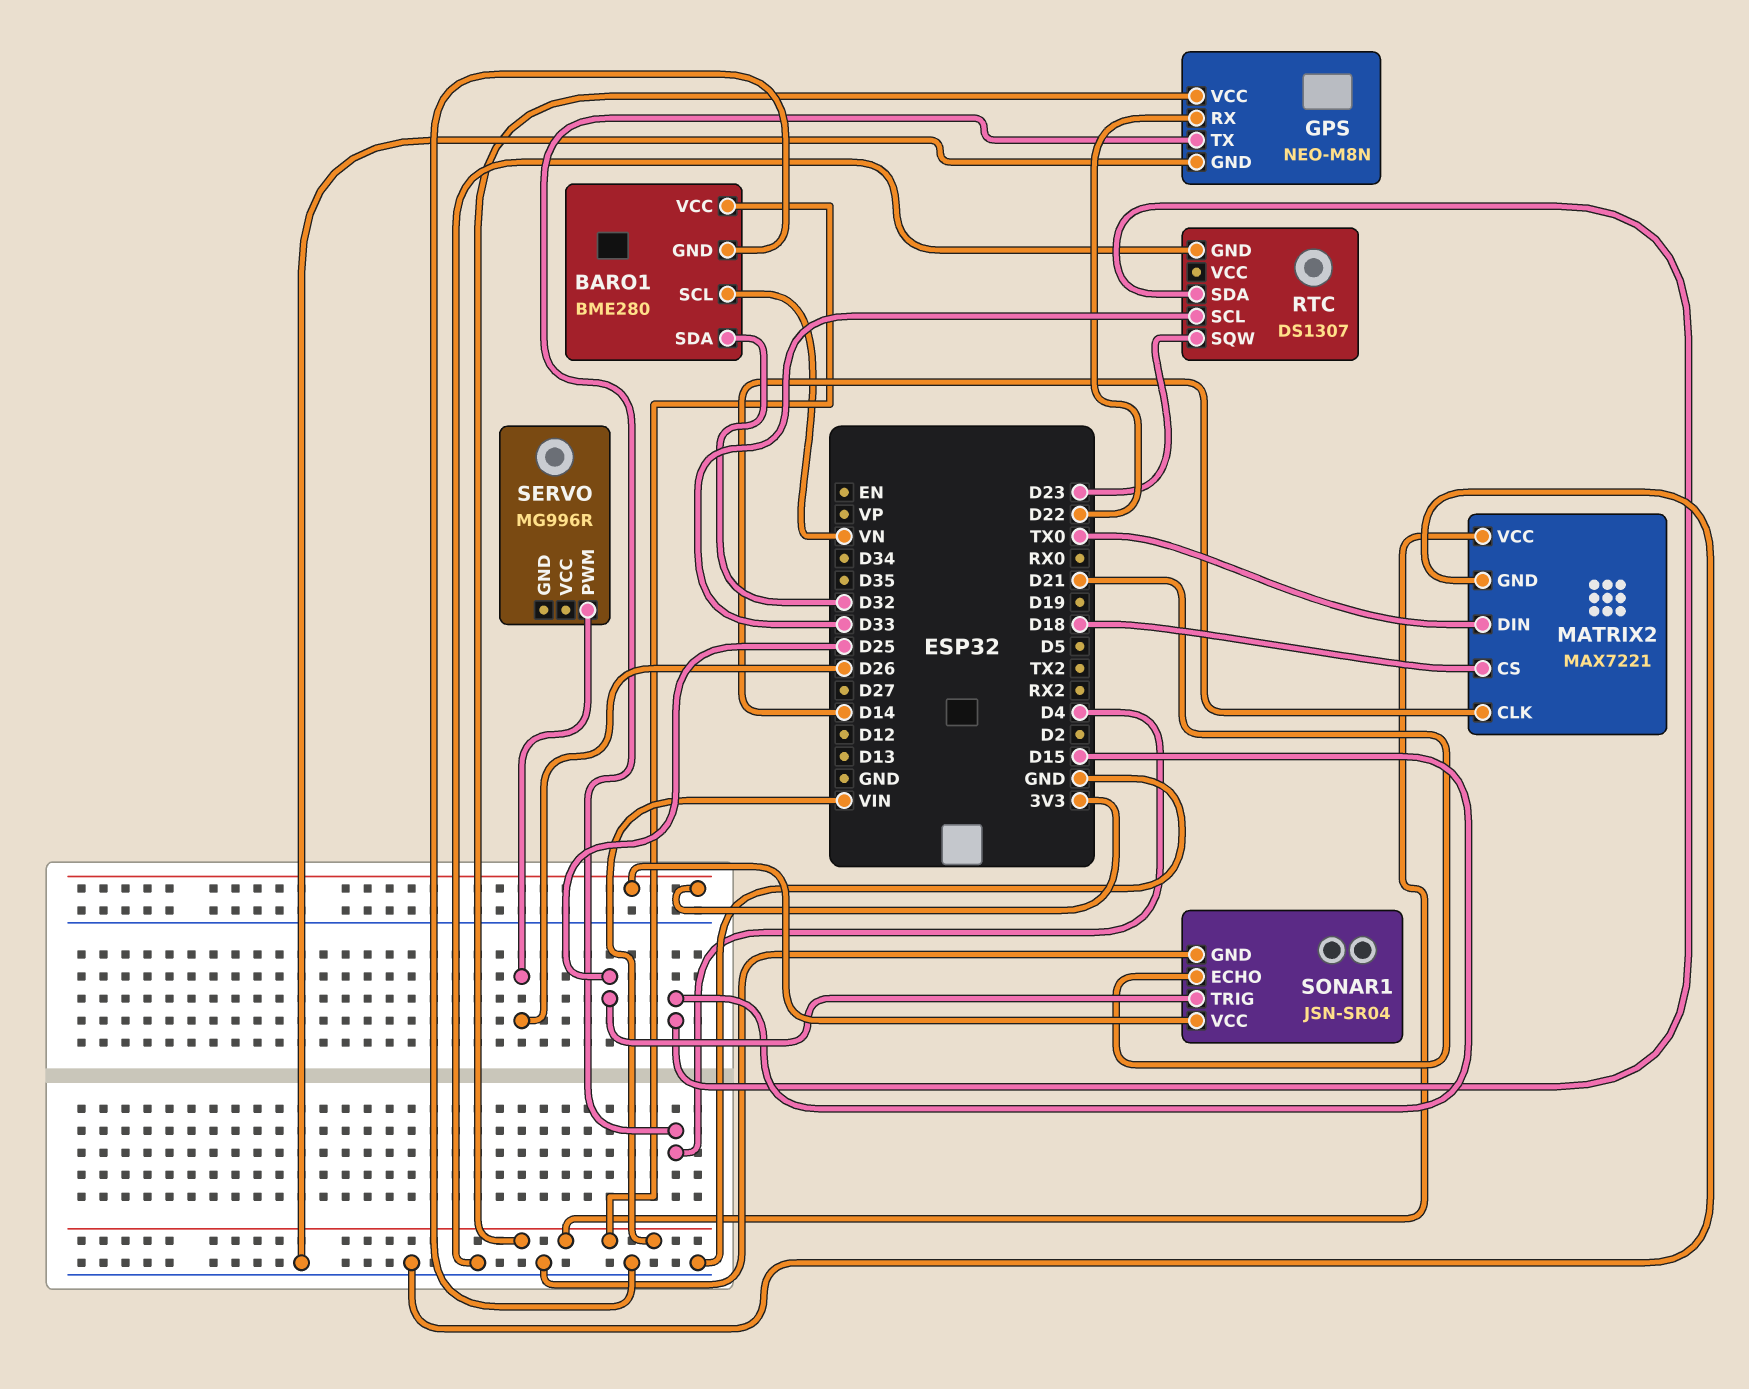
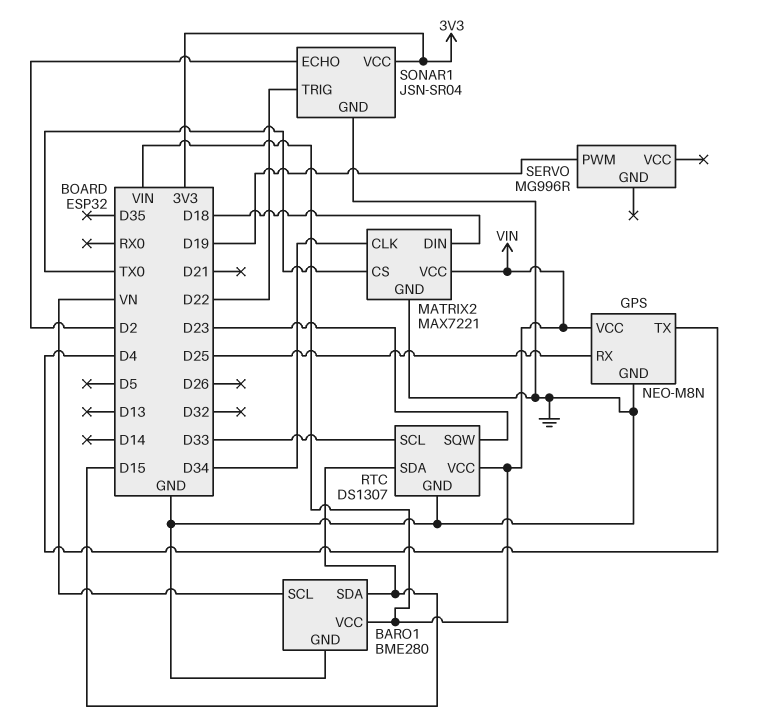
BARO1 pin SDA: D32 -> D15
GPS pin RX: D22 -> D25
MATRIX2 pin CLK: D14 -> D34
MATRIX2 pin CS: D18 -> TX0
MATRIX2 pin DIN: TX0 -> D18
RTC pin VCC: none -> VIN
SERVO pin PWM: D26 -> D19
SONAR1 pin ECHO: D21 -> D2
SONAR1 pin TRIG: D25 -> D22

